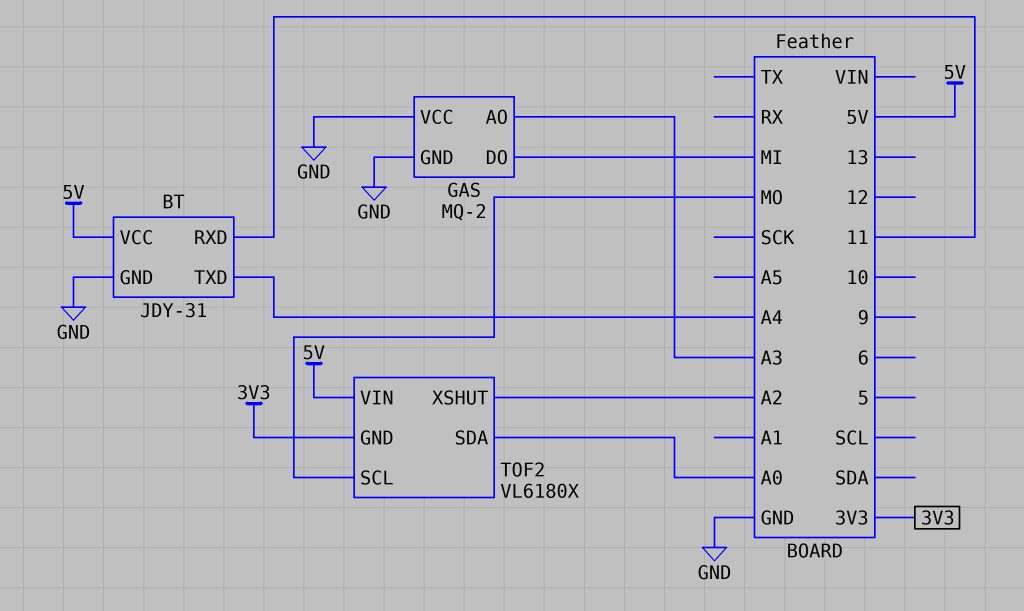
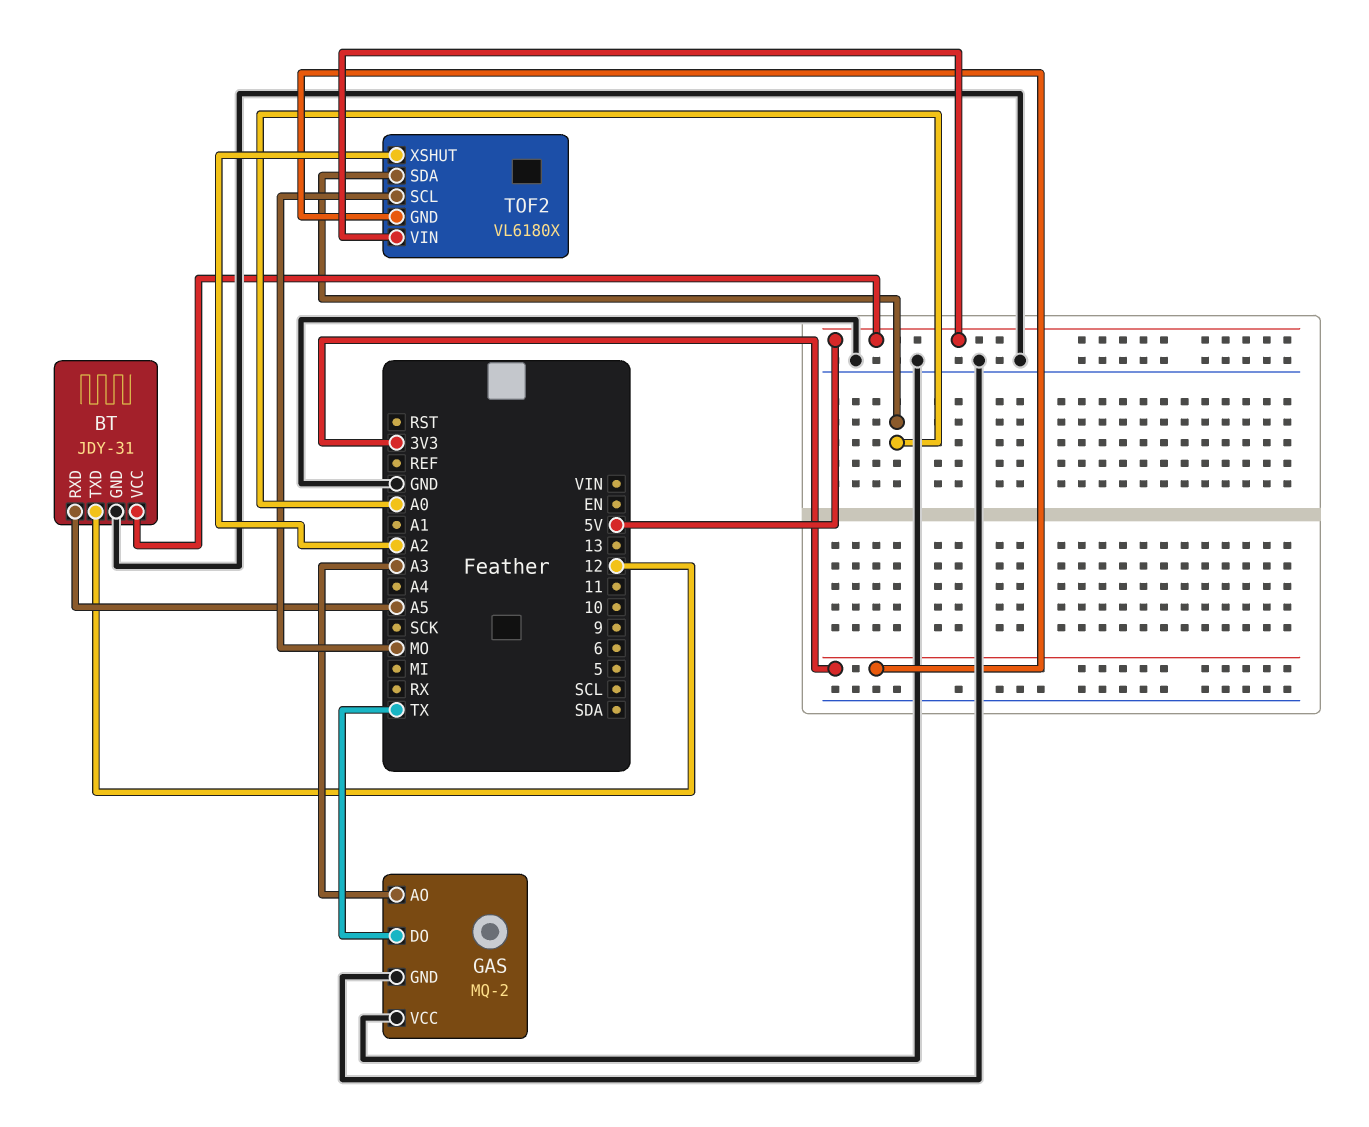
BT pin RXD: 11 -> A5
BT pin TXD: A4 -> 12
GAS pin DO: MI -> TX

